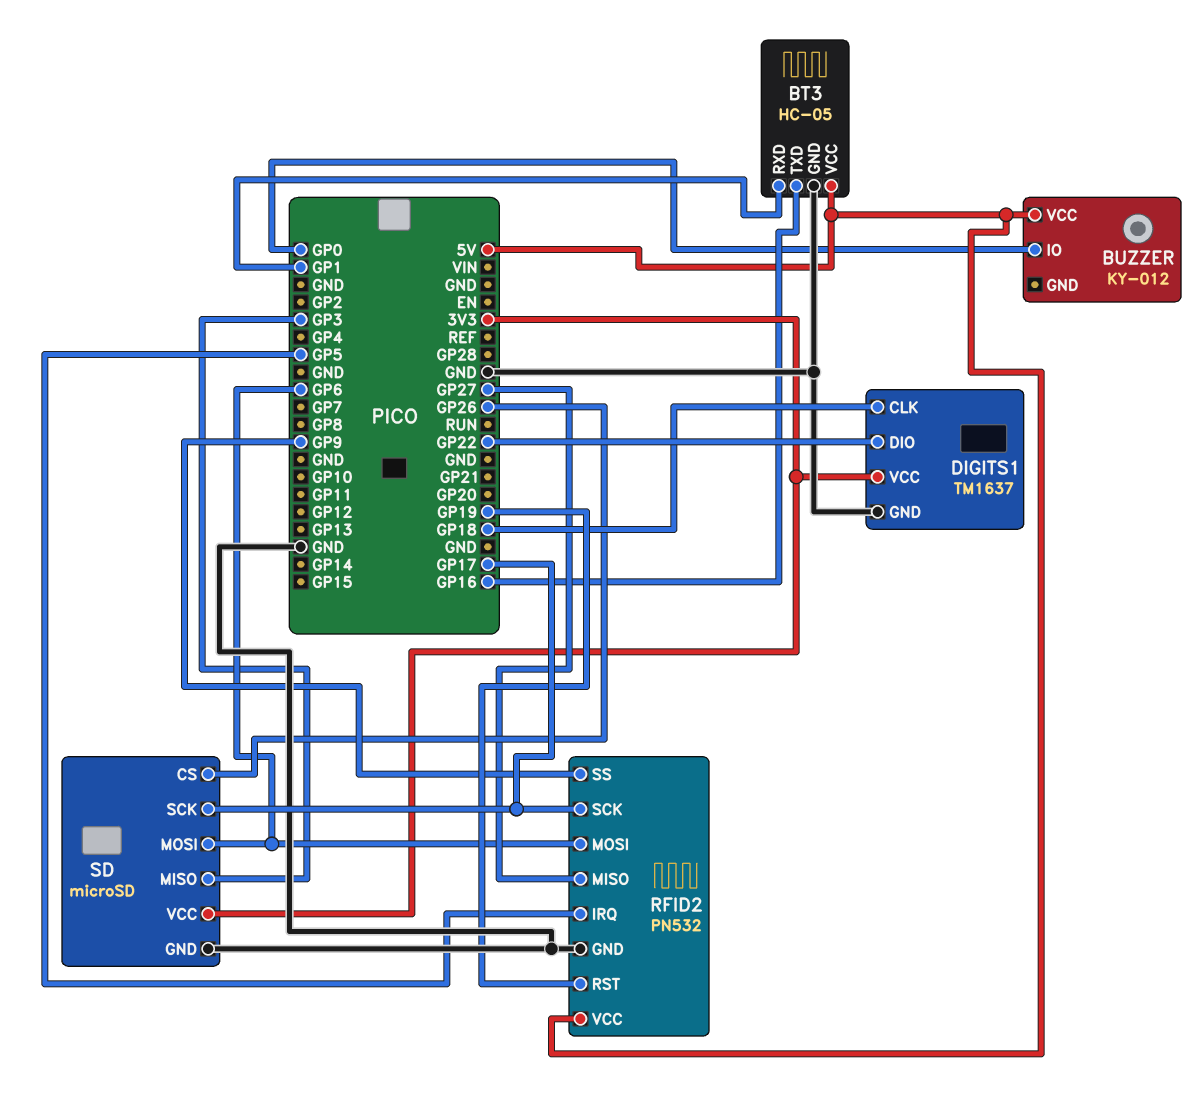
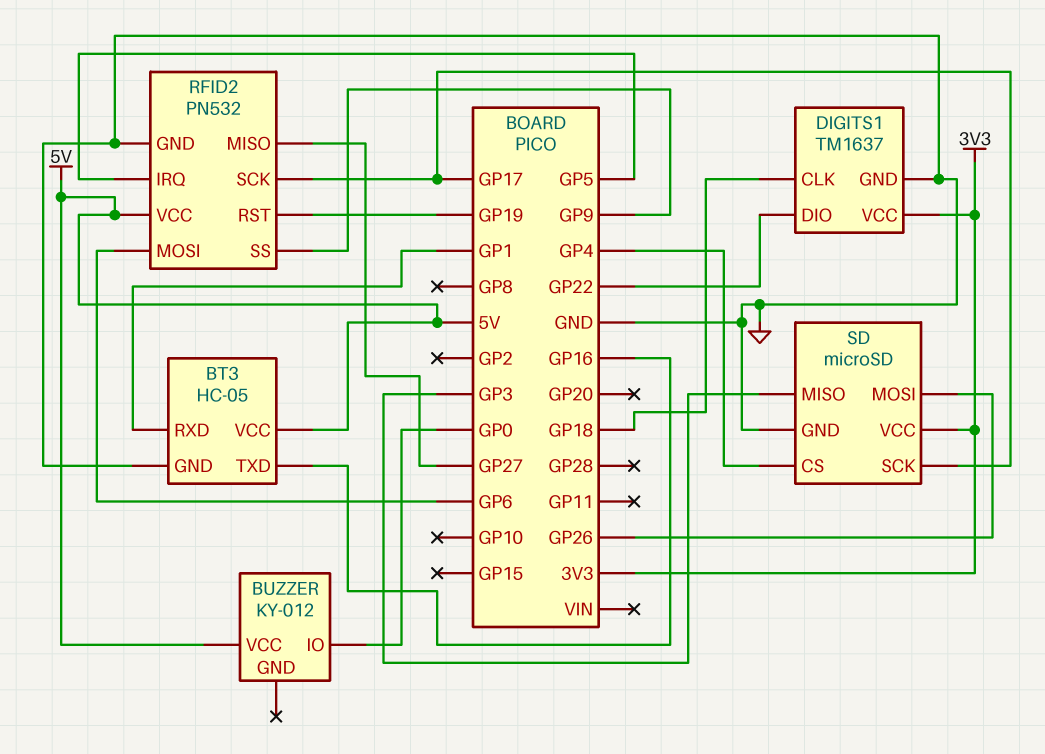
SD pin CS: GP26 -> GP4
SD pin MOSI: GP6 -> GP26

